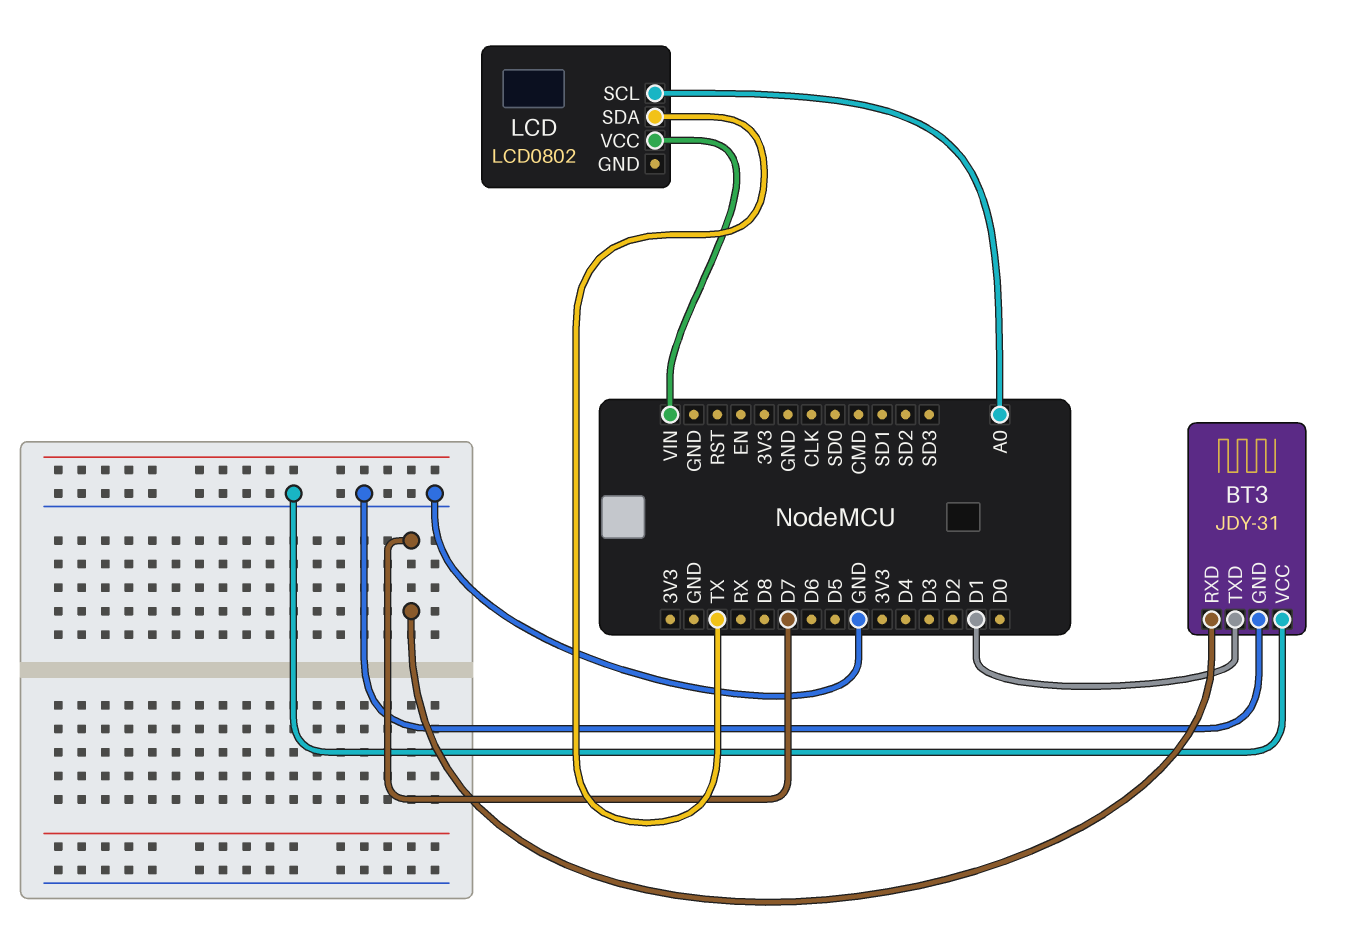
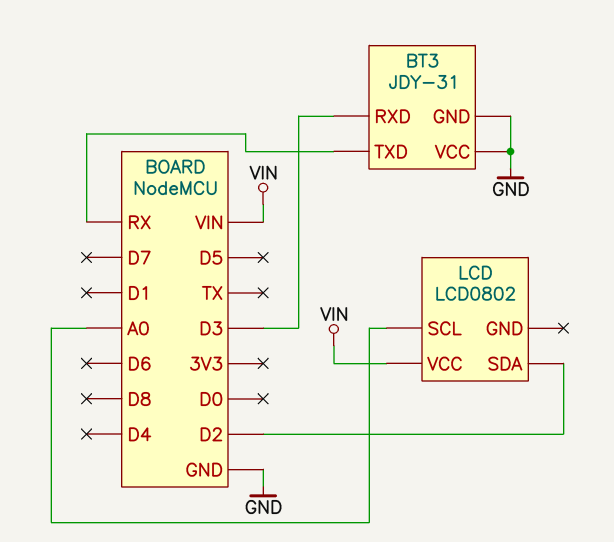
BT3 pin RXD: D7 -> D3
BT3 pin TXD: D1 -> RX
LCD pin SDA: TX -> D2

